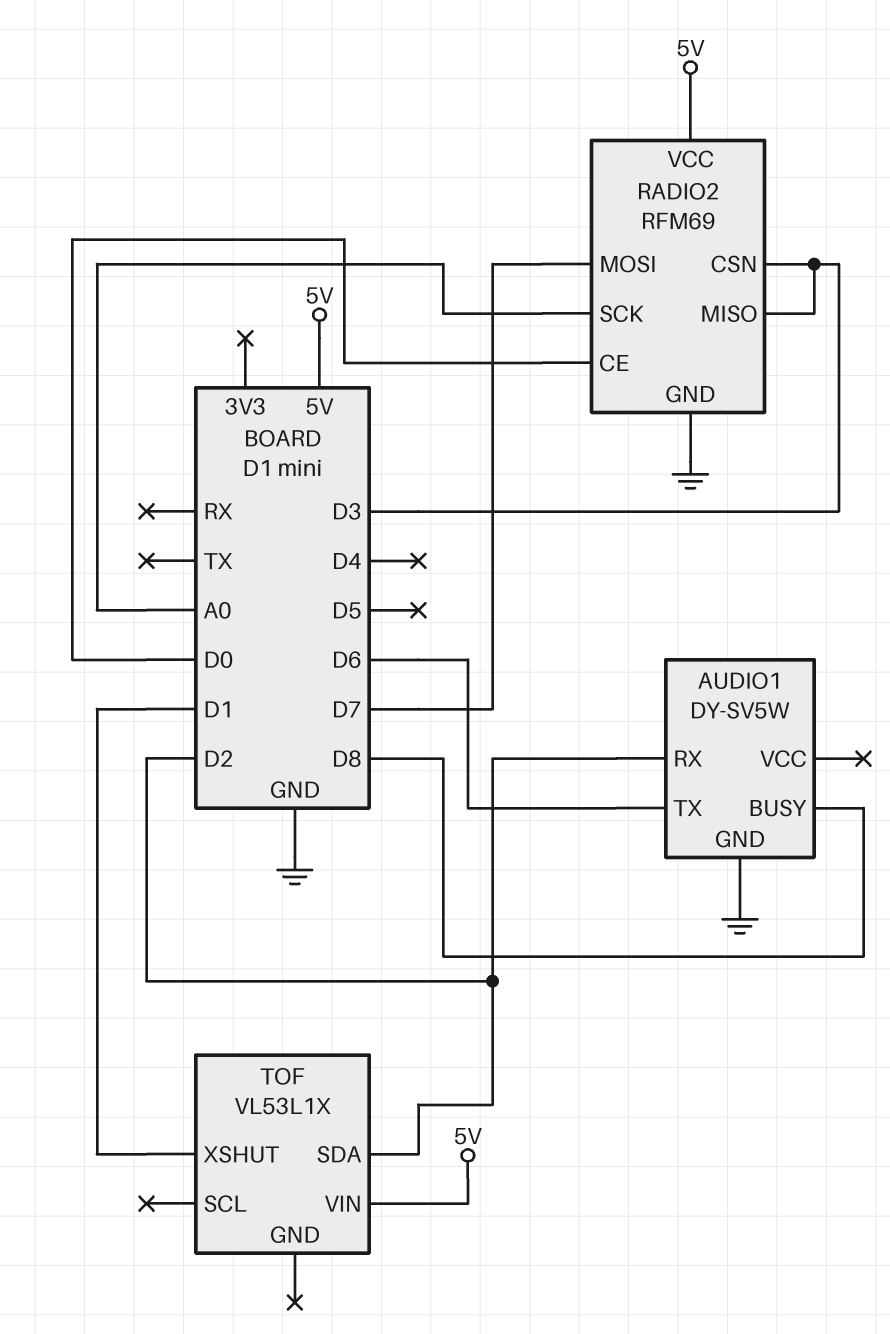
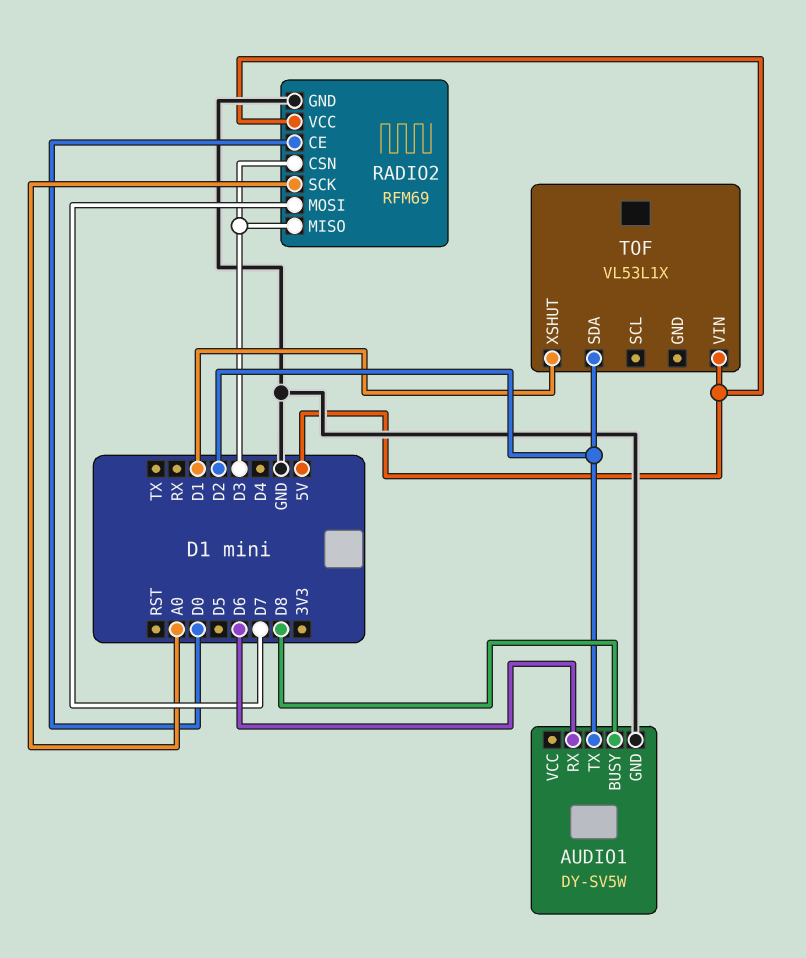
AUDIO1 pin RX: D2 -> D6
AUDIO1 pin TX: D6 -> D2

